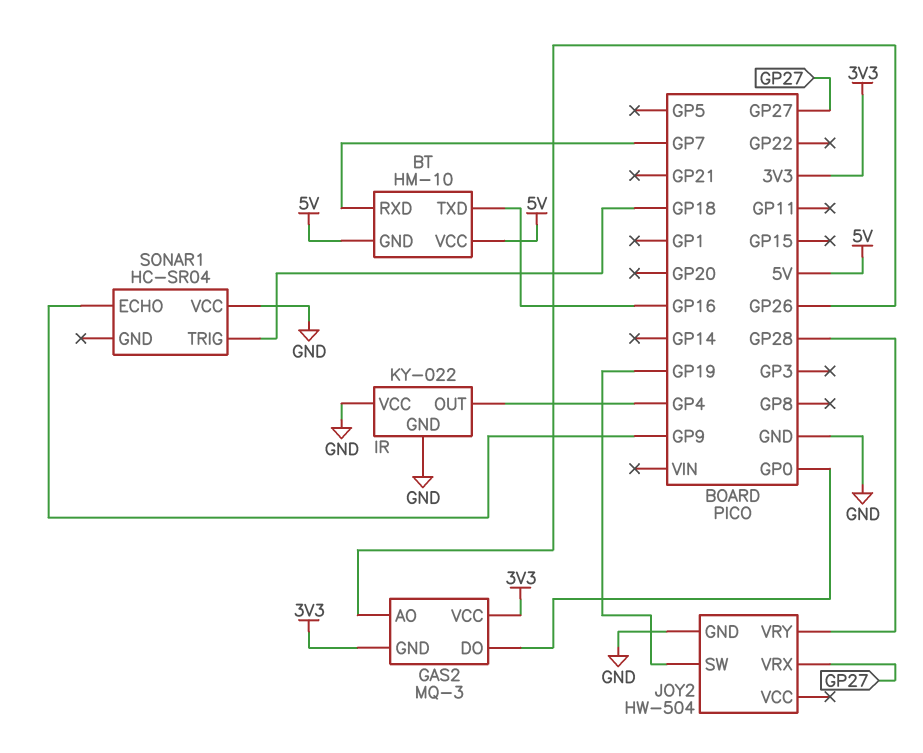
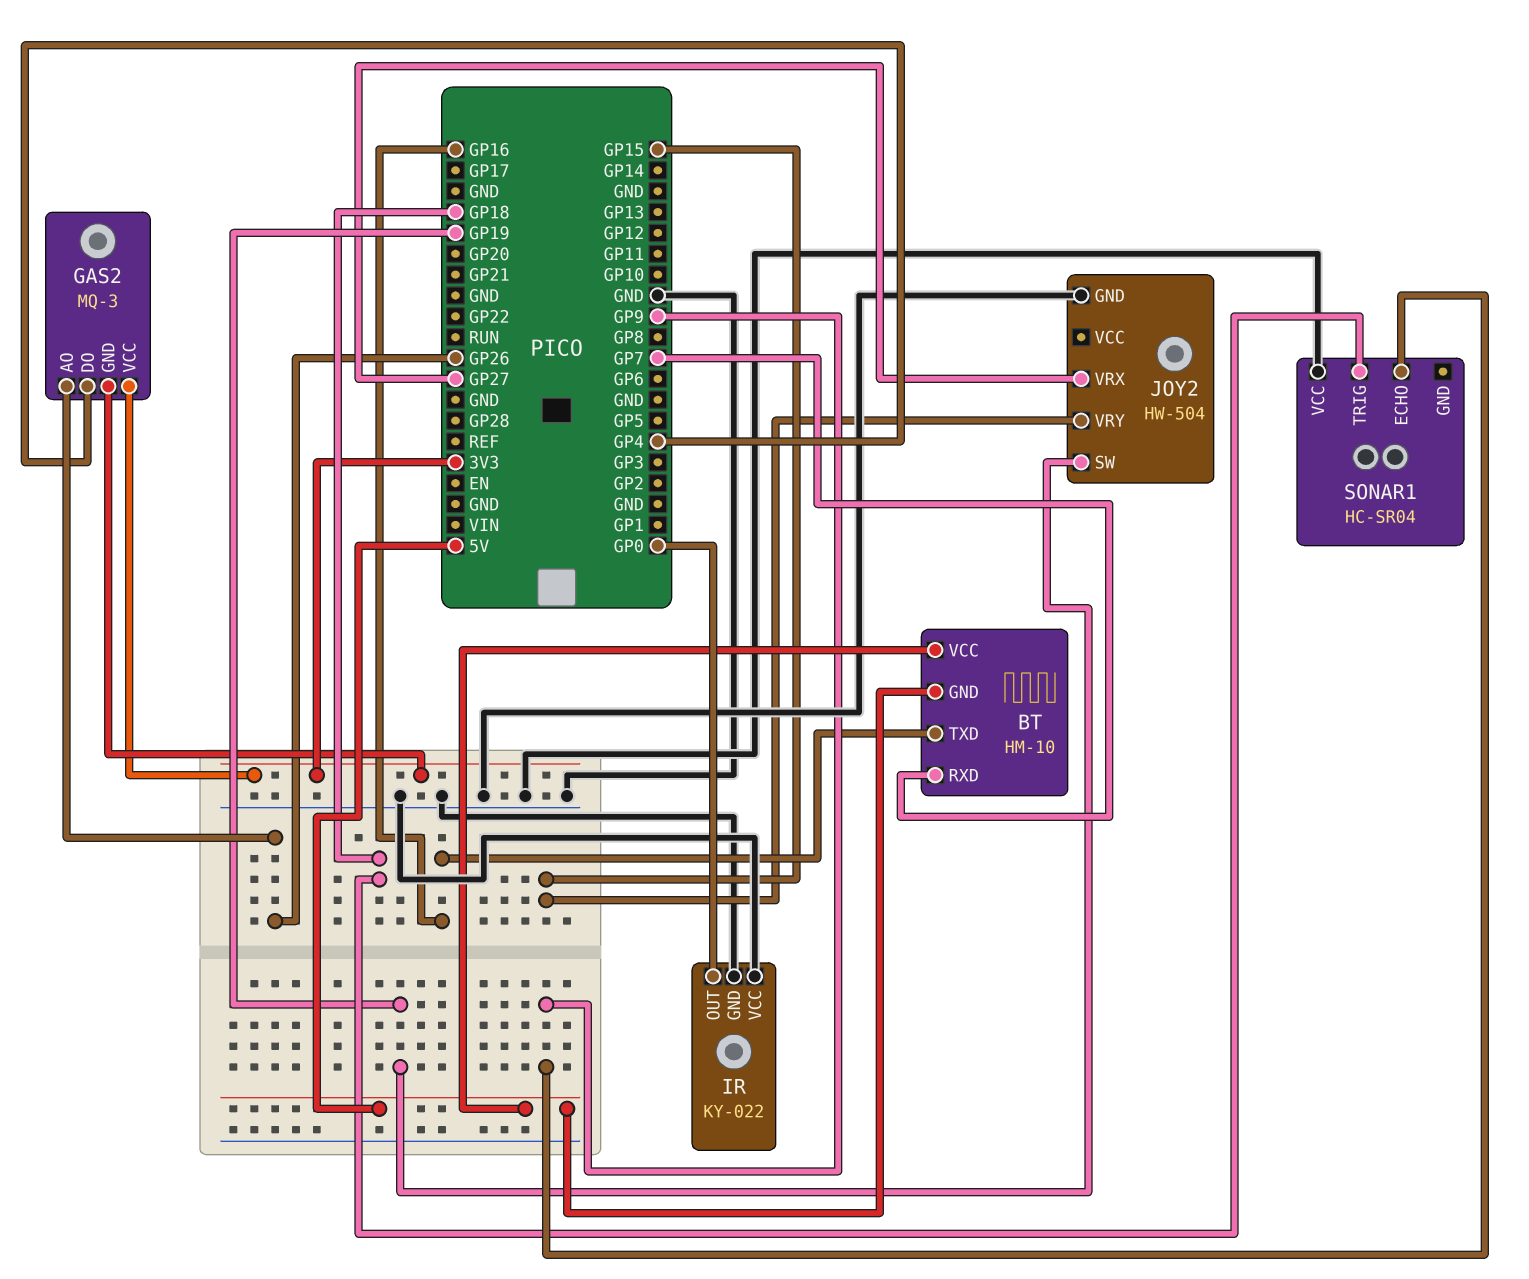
GAS2 pin DO: GP0 -> GP4
IR pin OUT: GP4 -> GP0
JOY2 pin VRY: GP28 -> GP15

